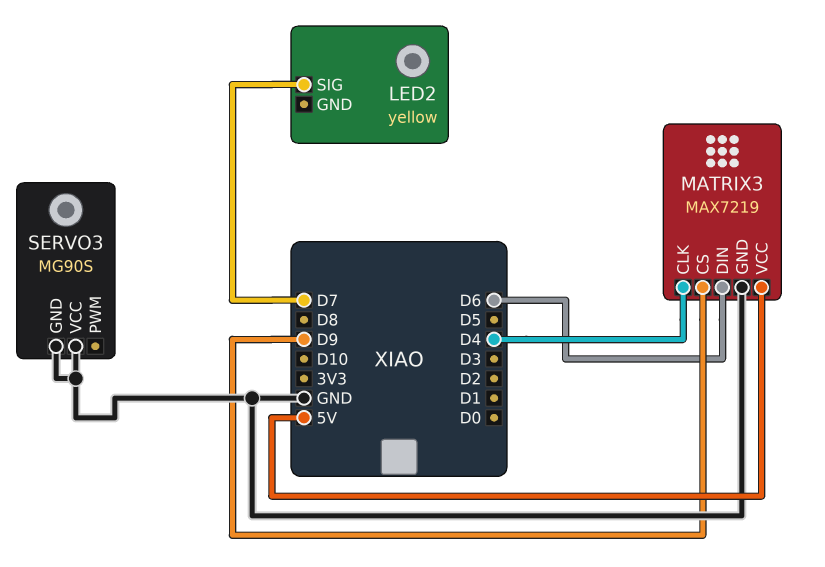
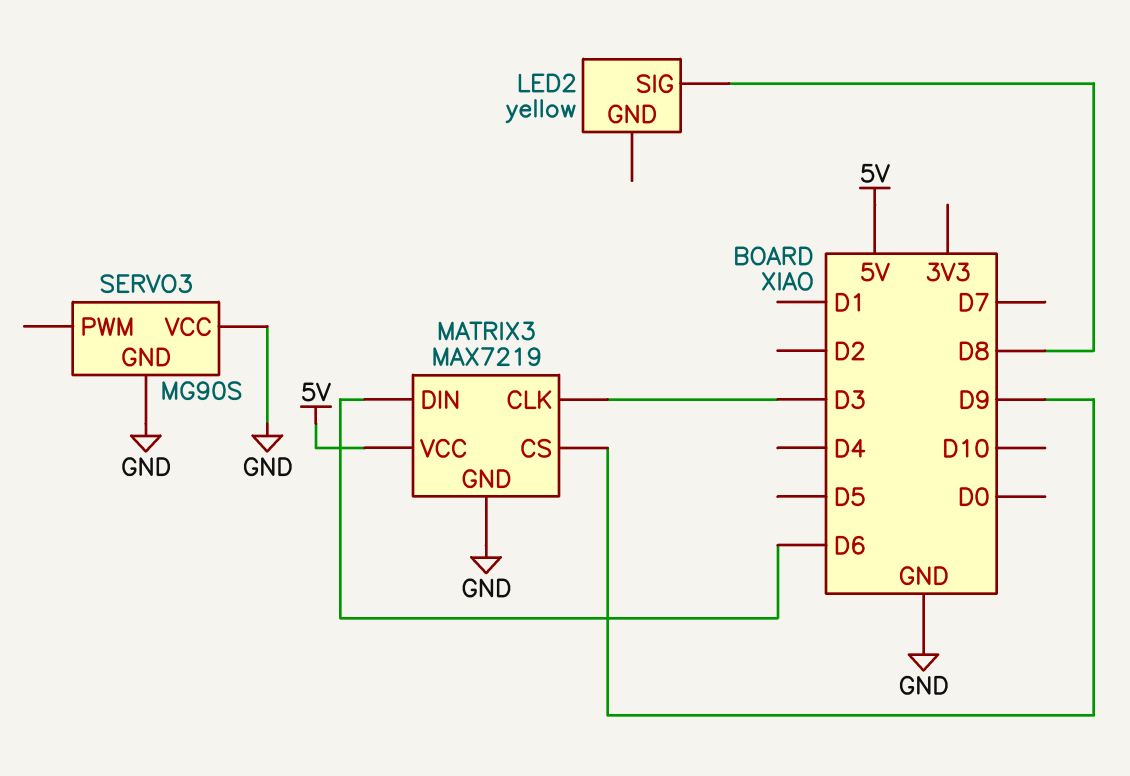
LED2 pin SIG: D7 -> D8
MATRIX3 pin CLK: D4 -> D3

